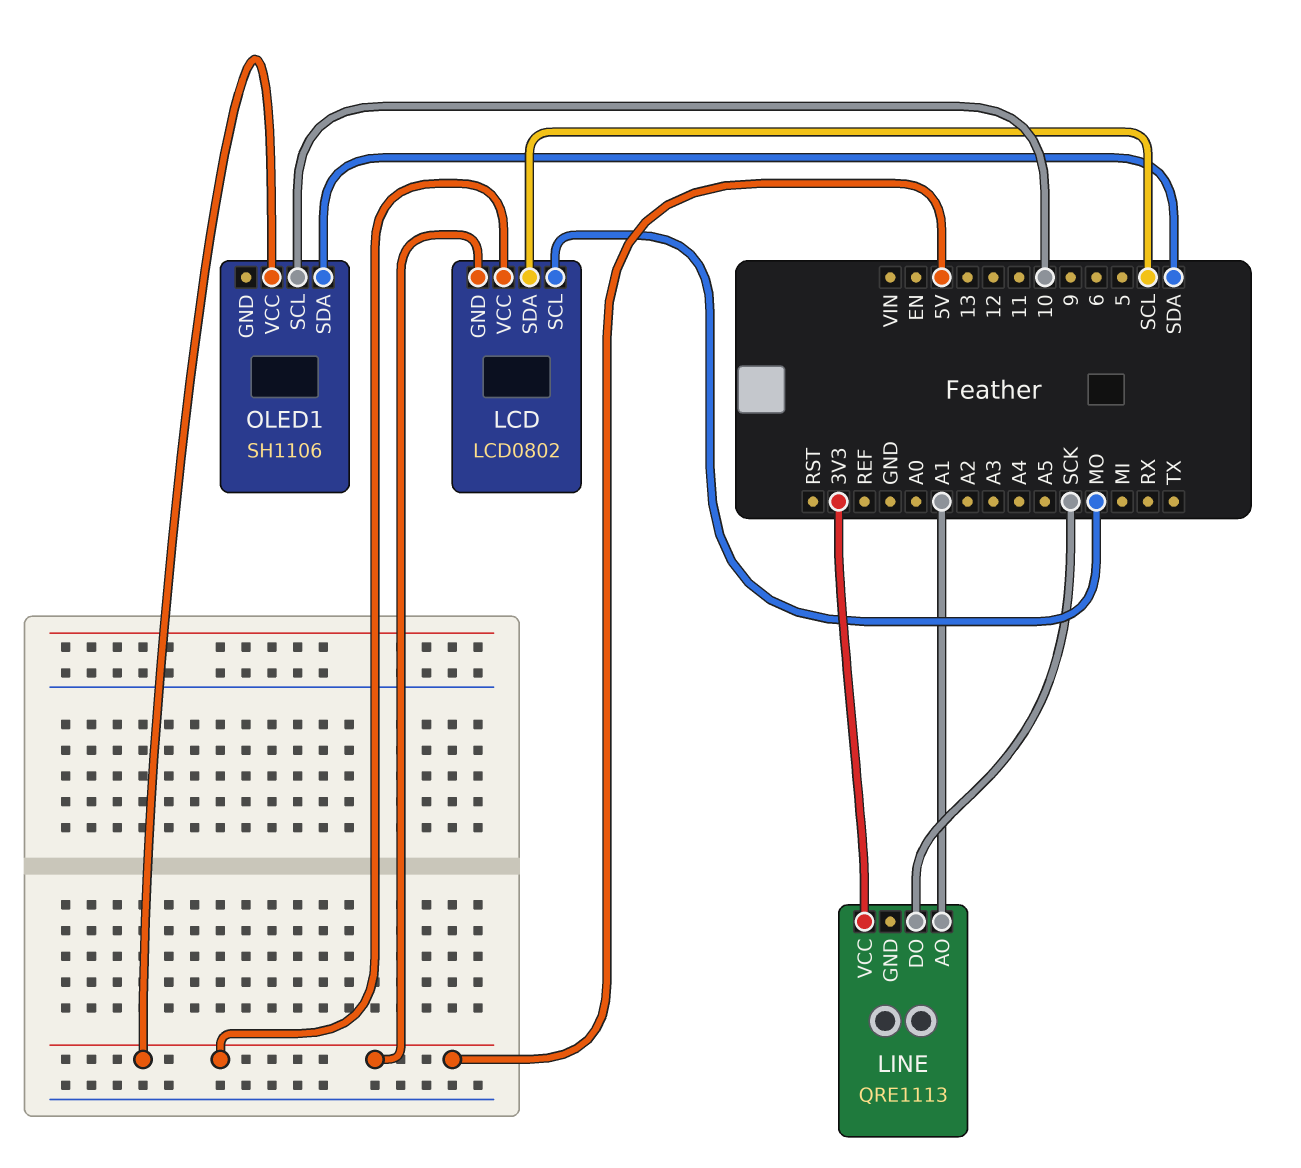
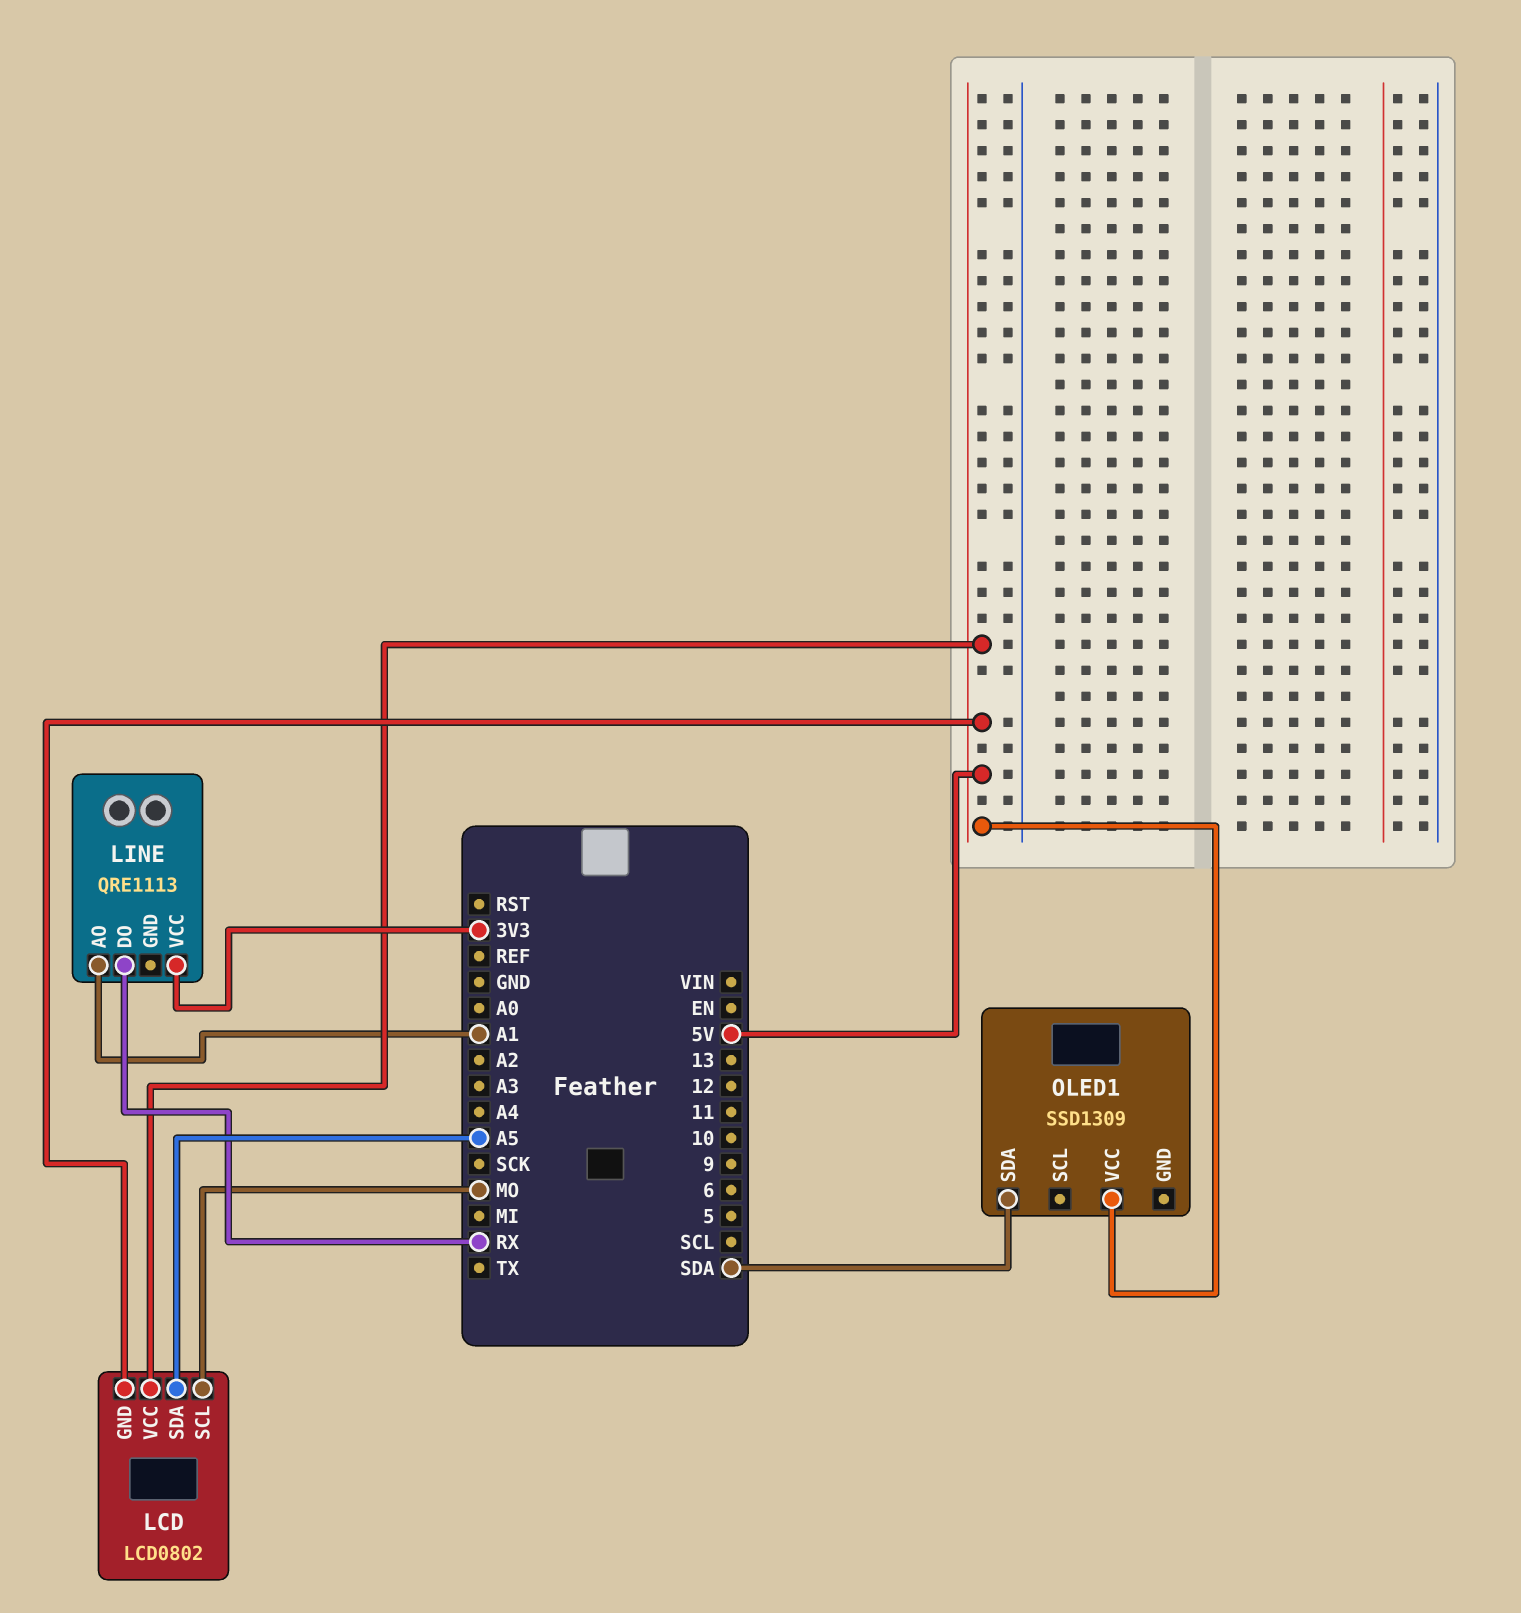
LCD pin SDA: SCL -> A5
LINE pin DO: SCK -> RX
OLED1: SH1106 -> SSD1309
OLED1 pin SCL: 10 -> none

